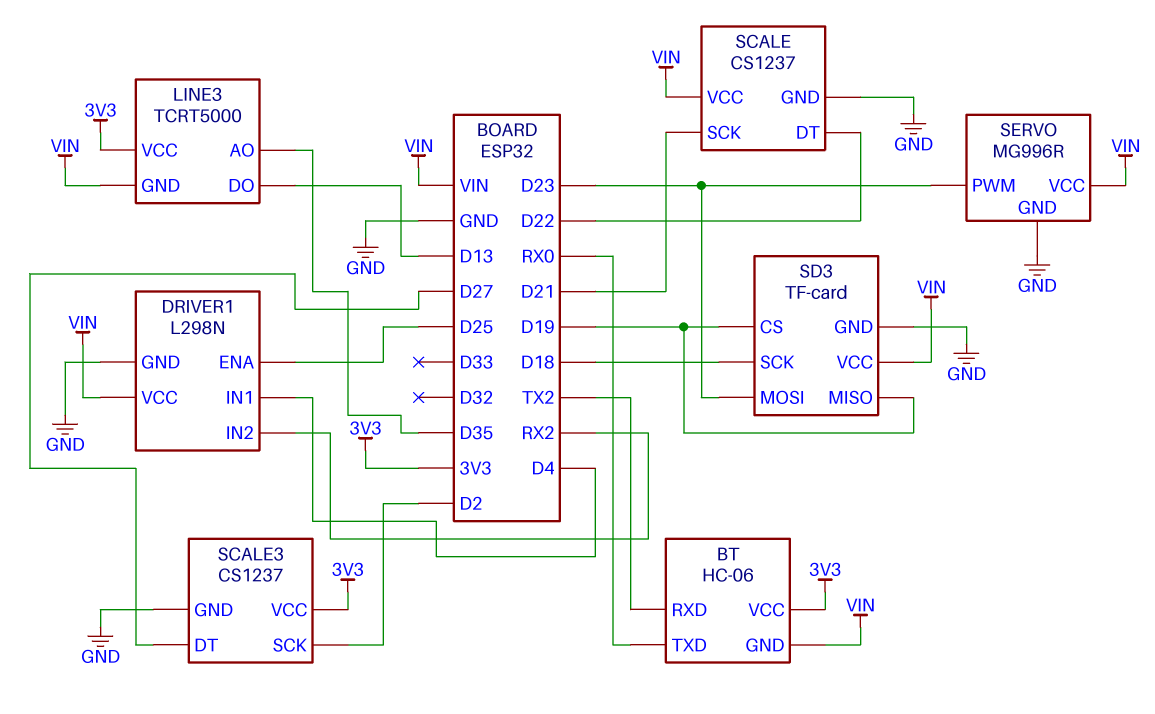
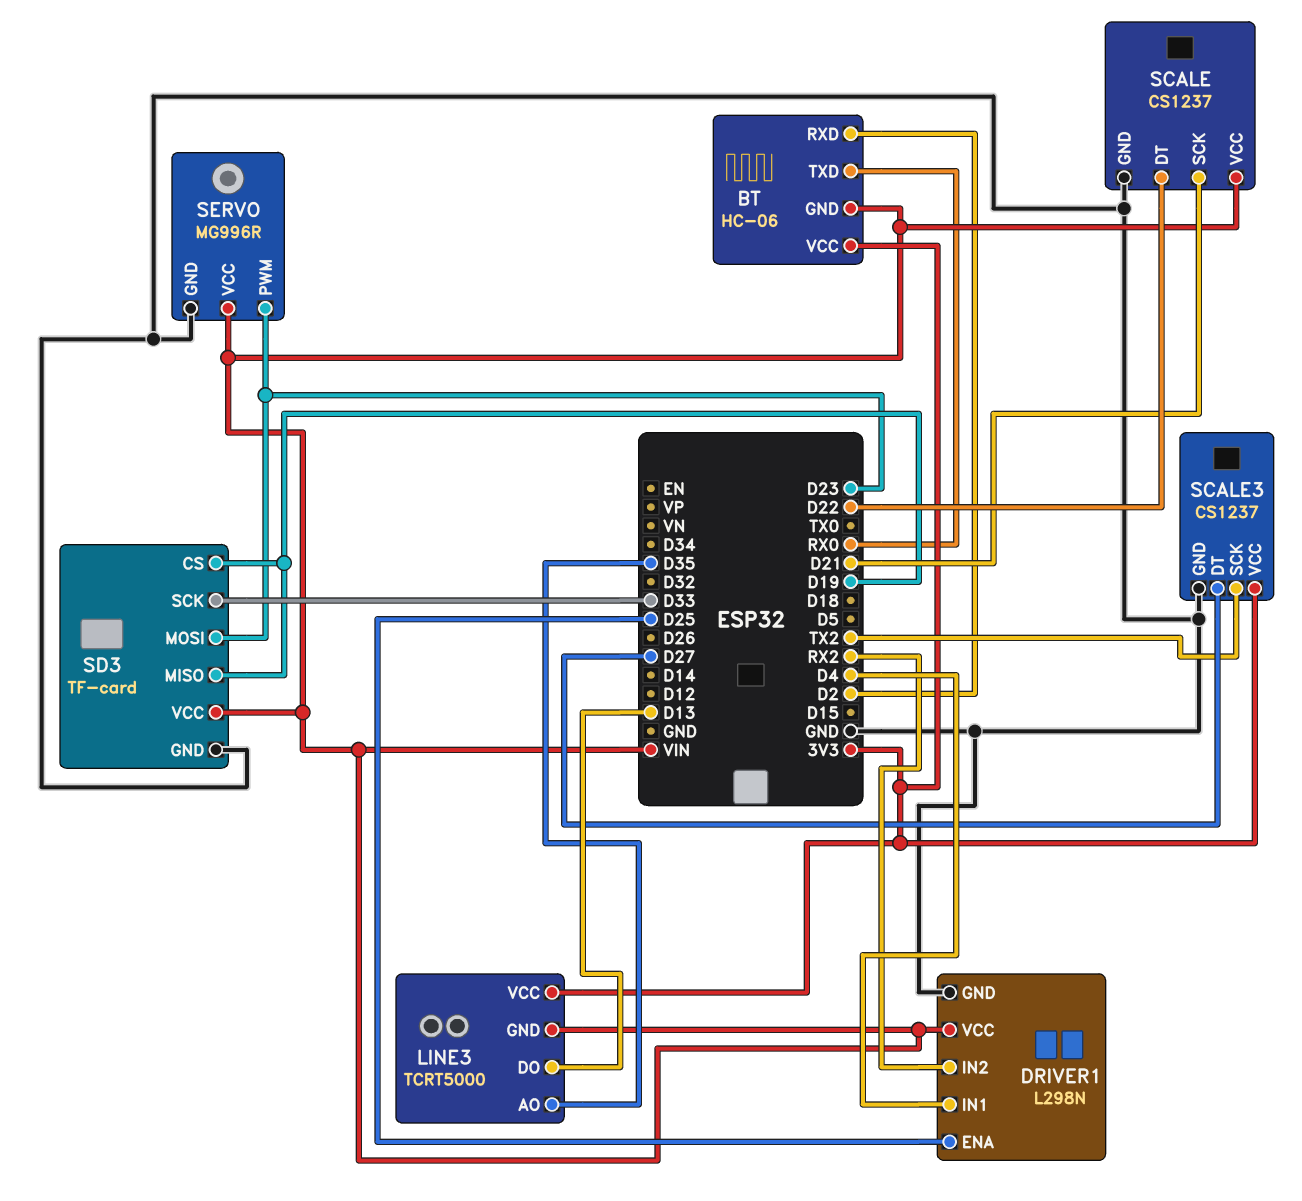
BT pin RXD: TX2 -> D2
SCALE3 pin SCK: D2 -> TX2
SD3 pin SCK: D18 -> D33

